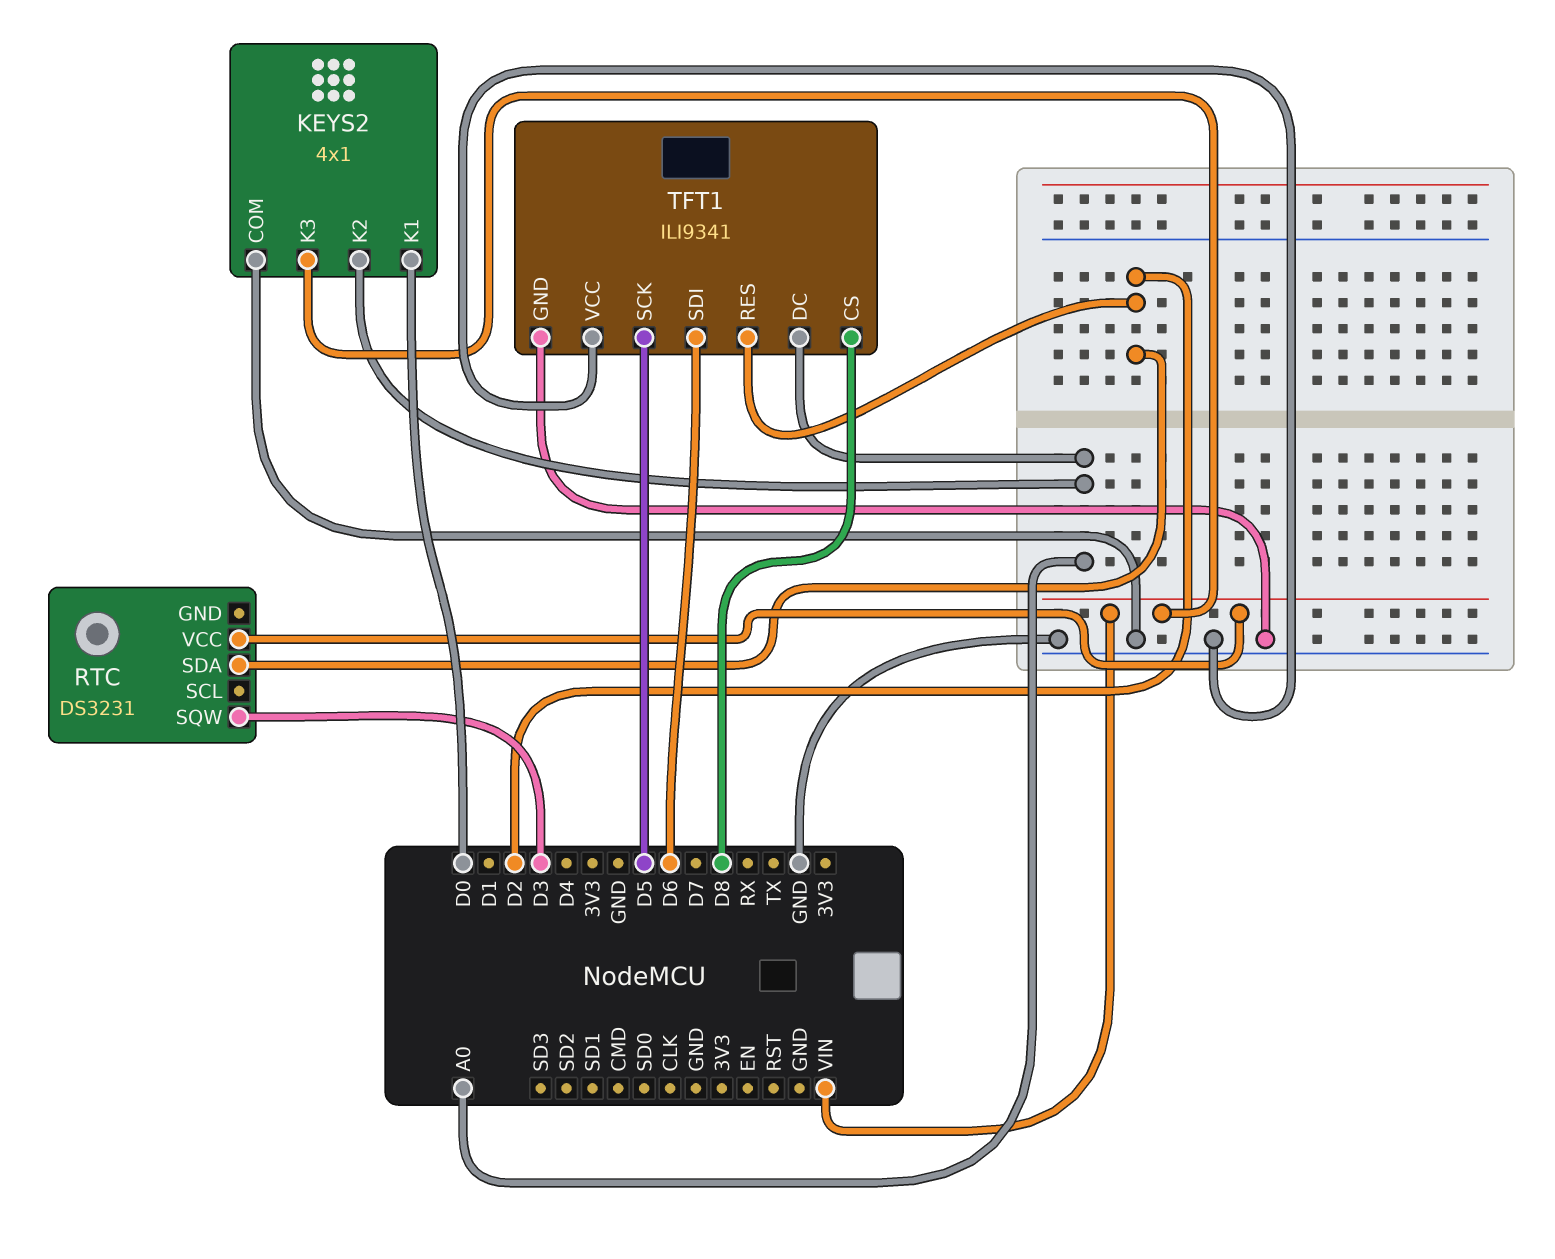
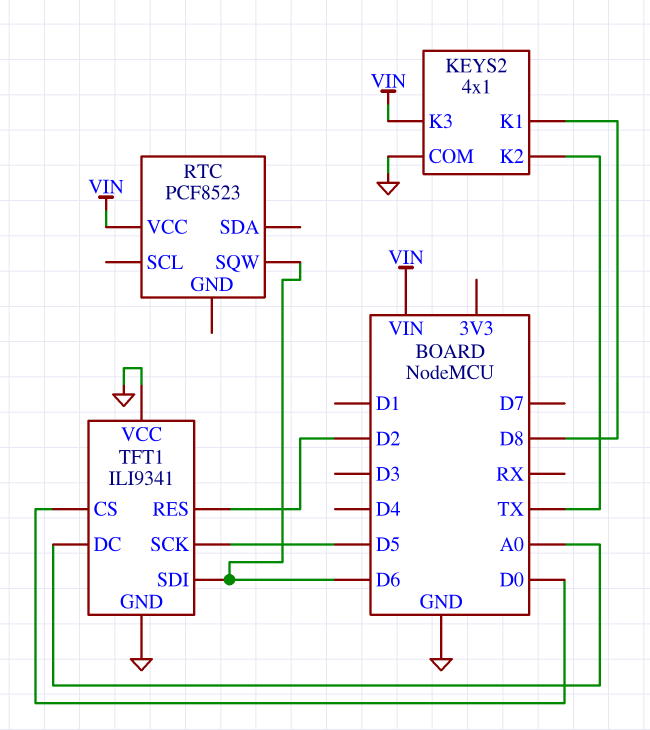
KEYS2 pin K1: D0 -> D8
KEYS2 pin K2: A0 -> TX
RTC: DS3231 -> PCF8523
RTC pin SDA: D2 -> none
RTC pin SQW: D3 -> D6
TFT1 pin CS: D8 -> D0

